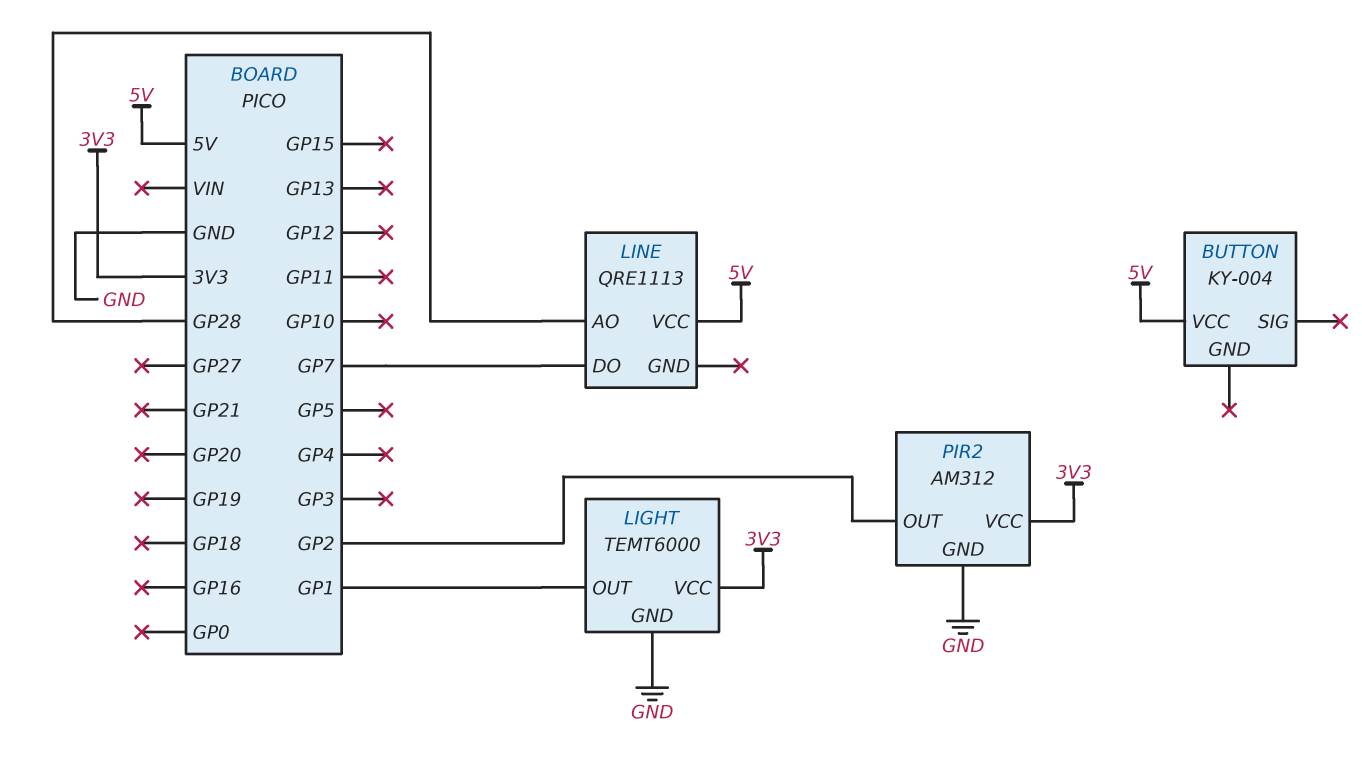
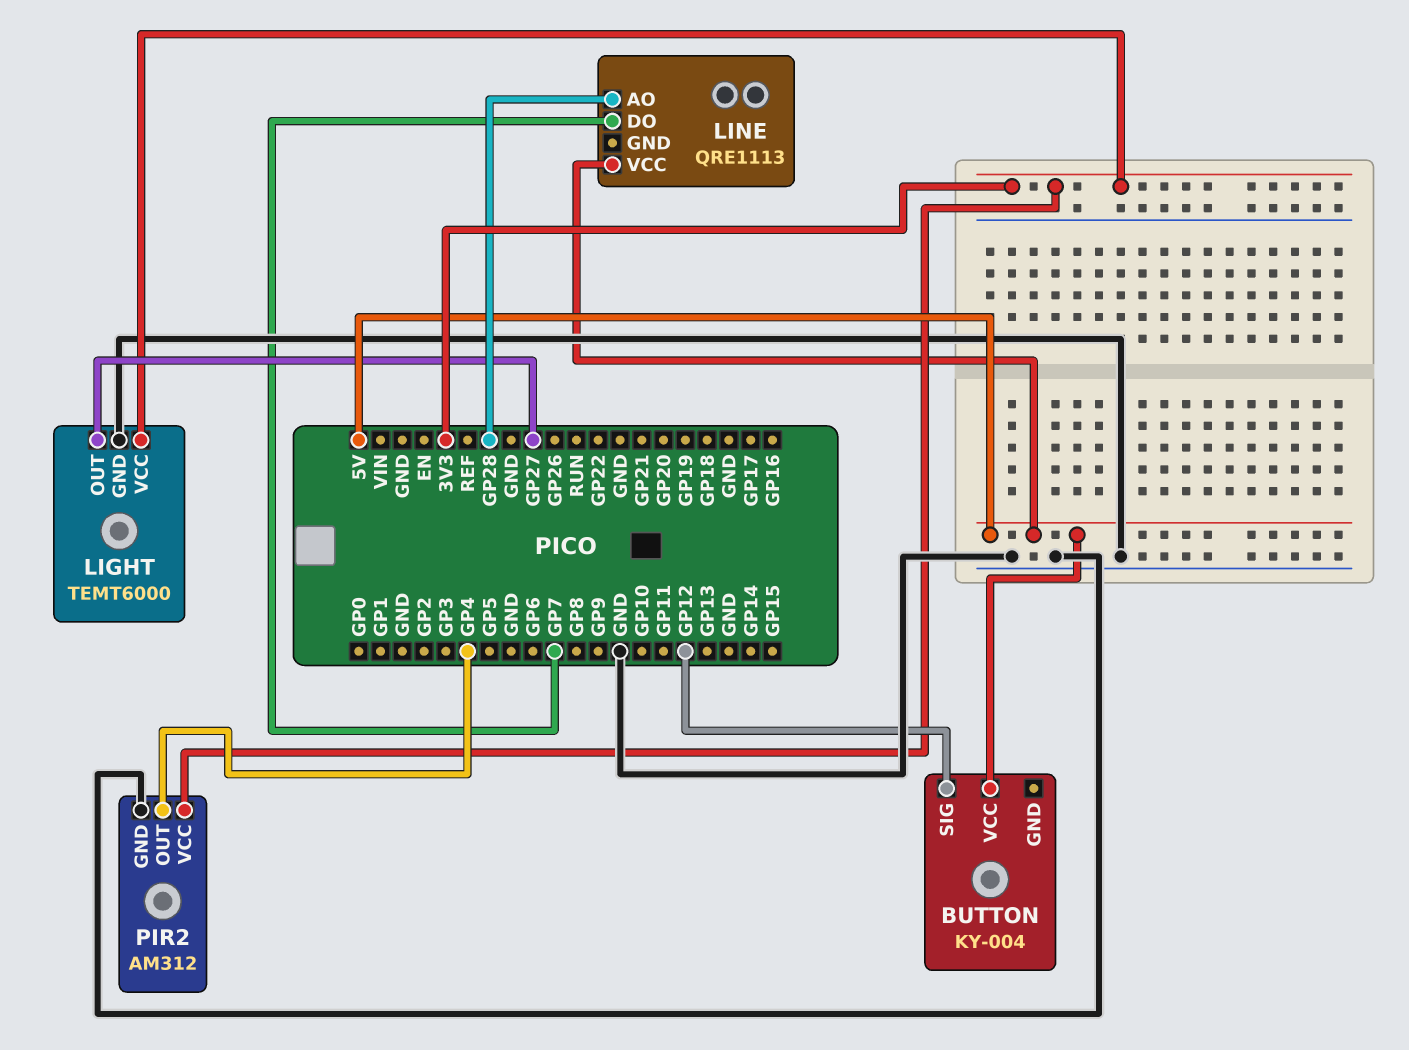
BUTTON pin SIG: none -> GP12
LIGHT pin OUT: GP1 -> GP27
PIR2 pin OUT: GP2 -> GP4

